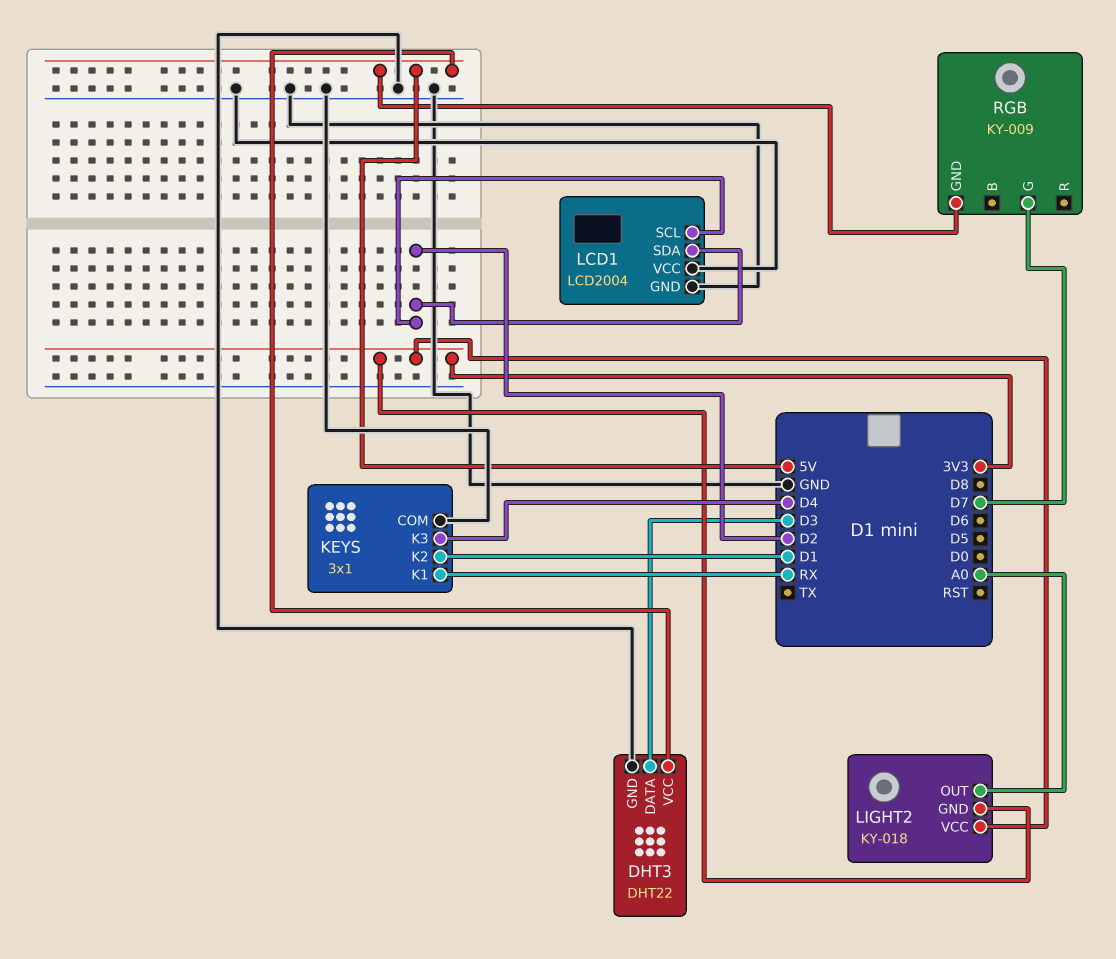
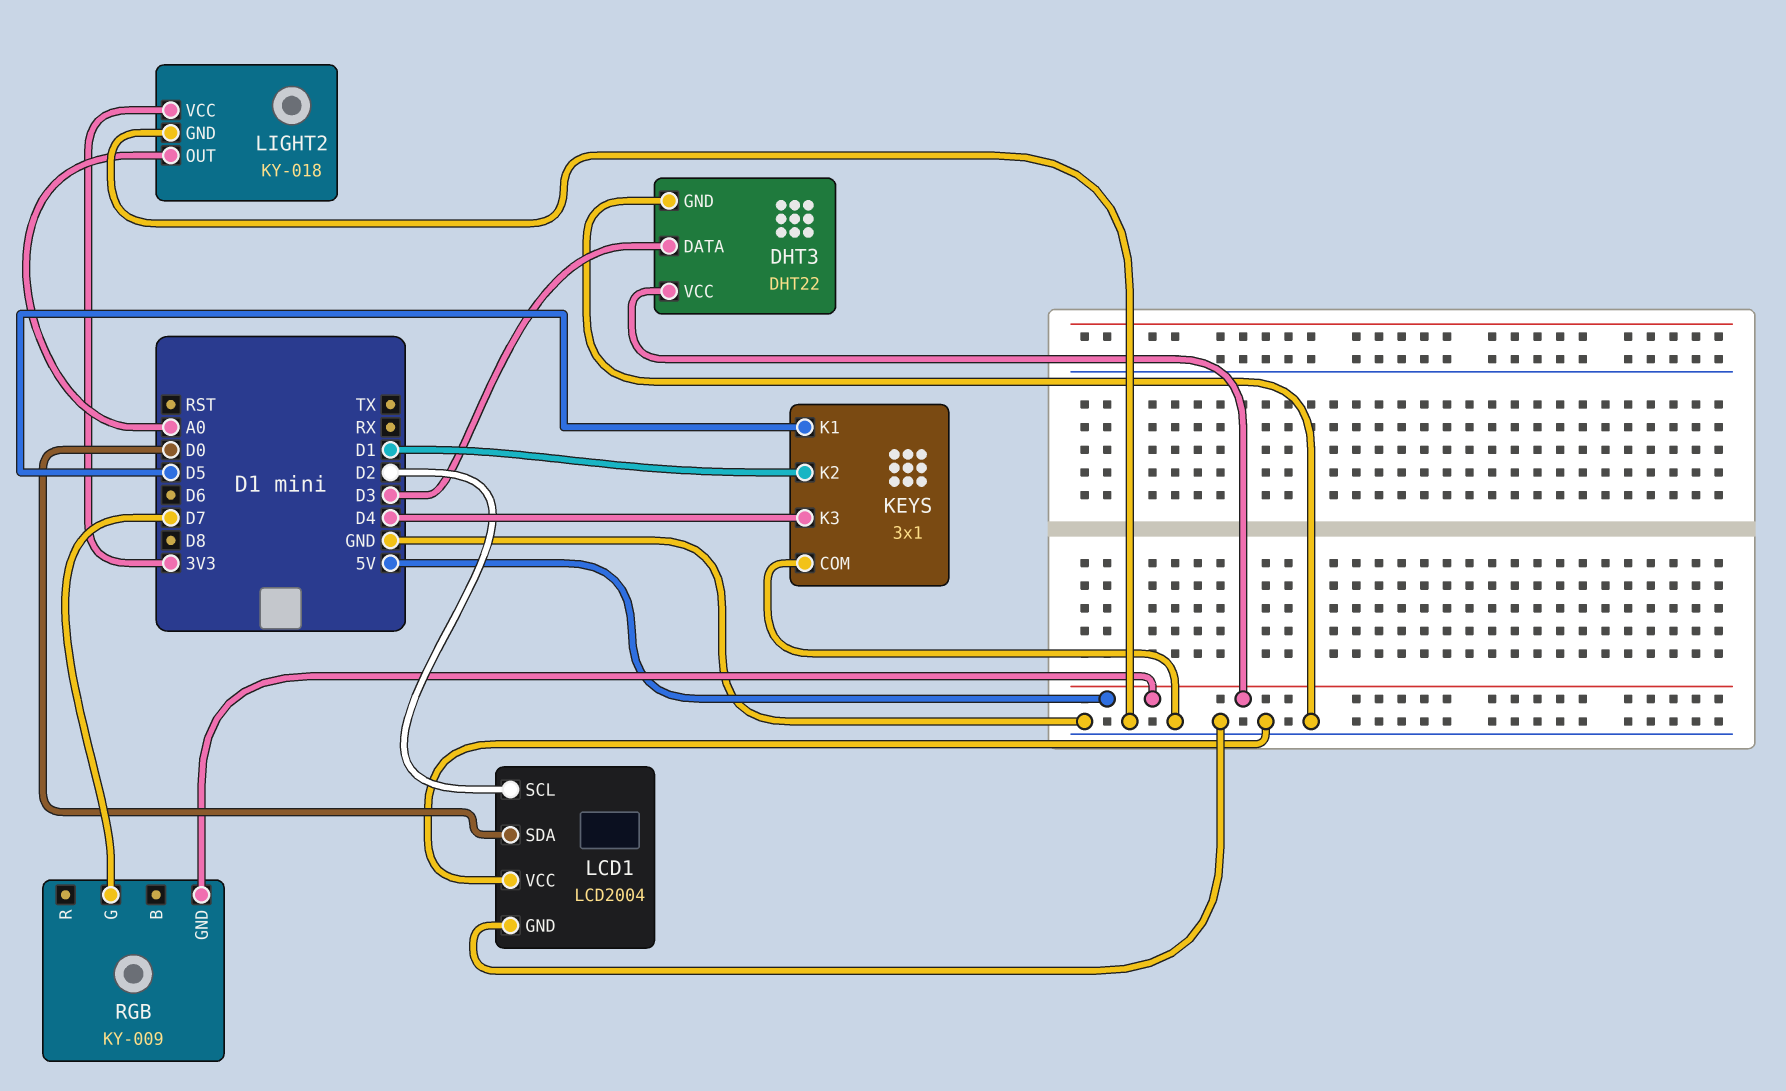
KEYS pin K1: RX -> D5
LCD1 pin SDA: D2 -> D0
LIGHT2 pin GND: 3V3 -> GND

